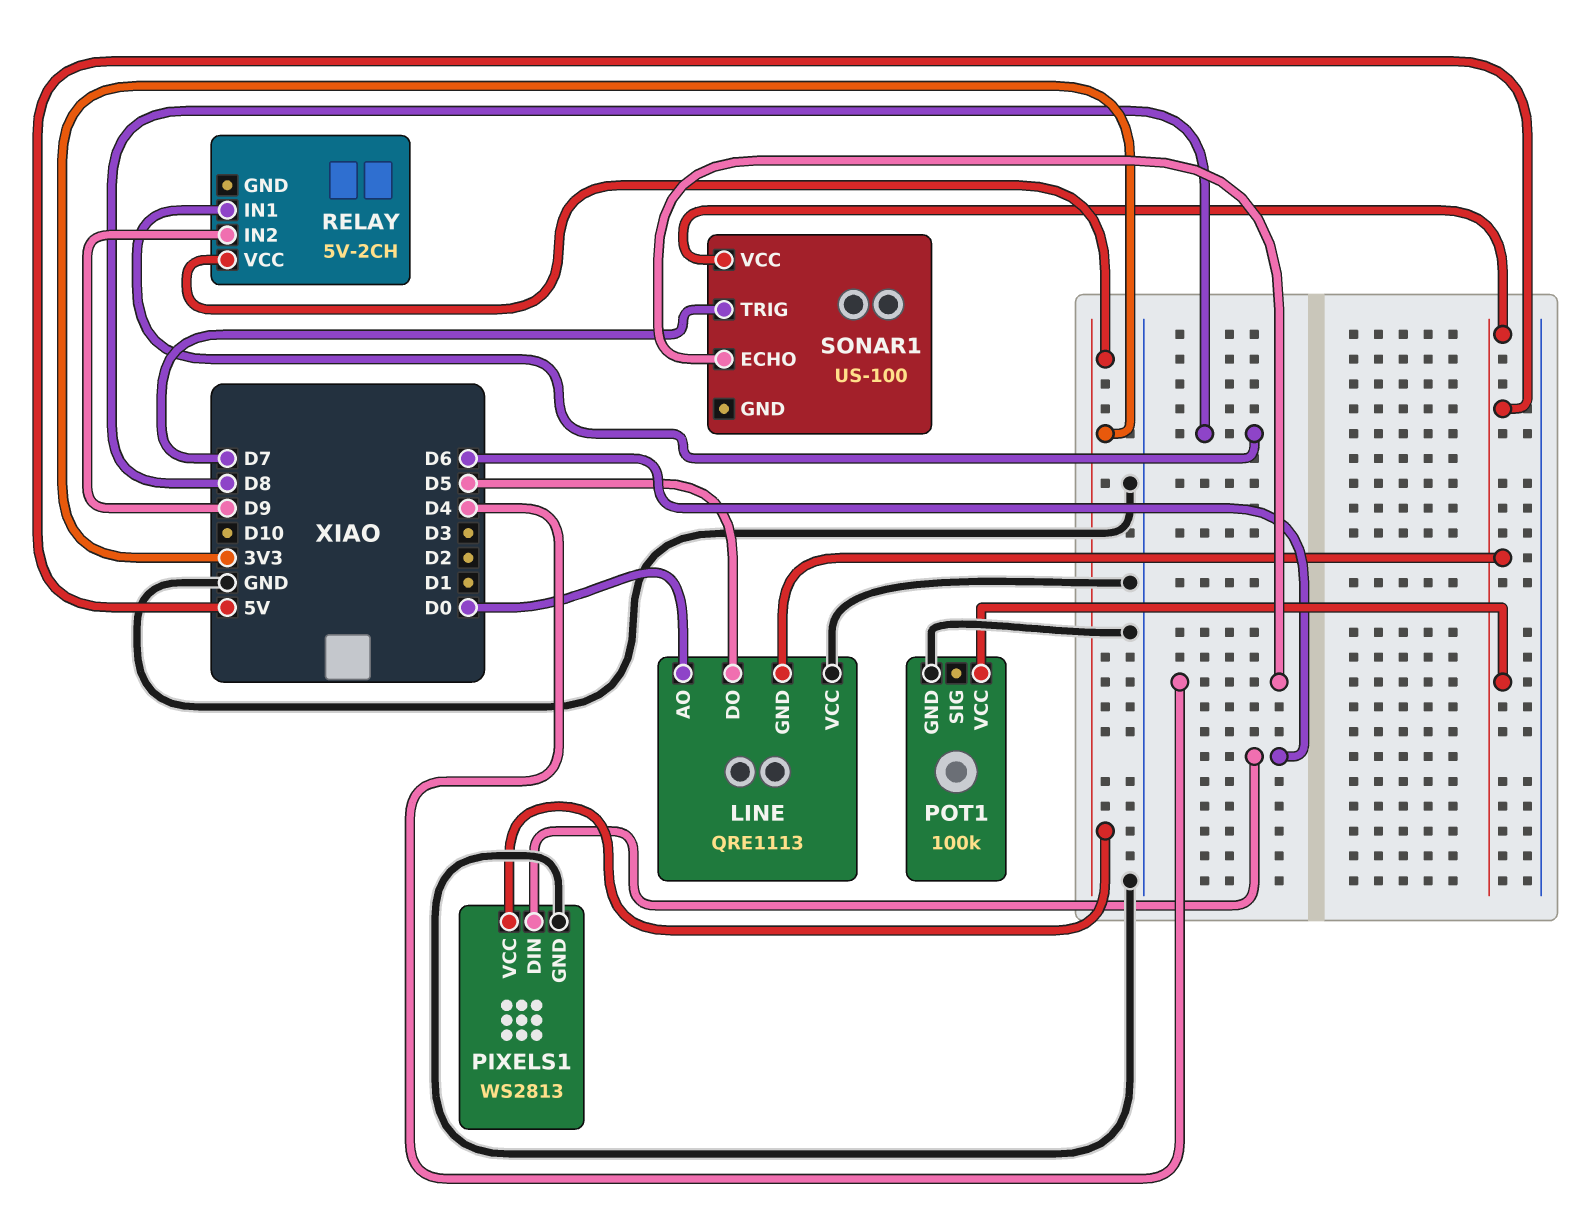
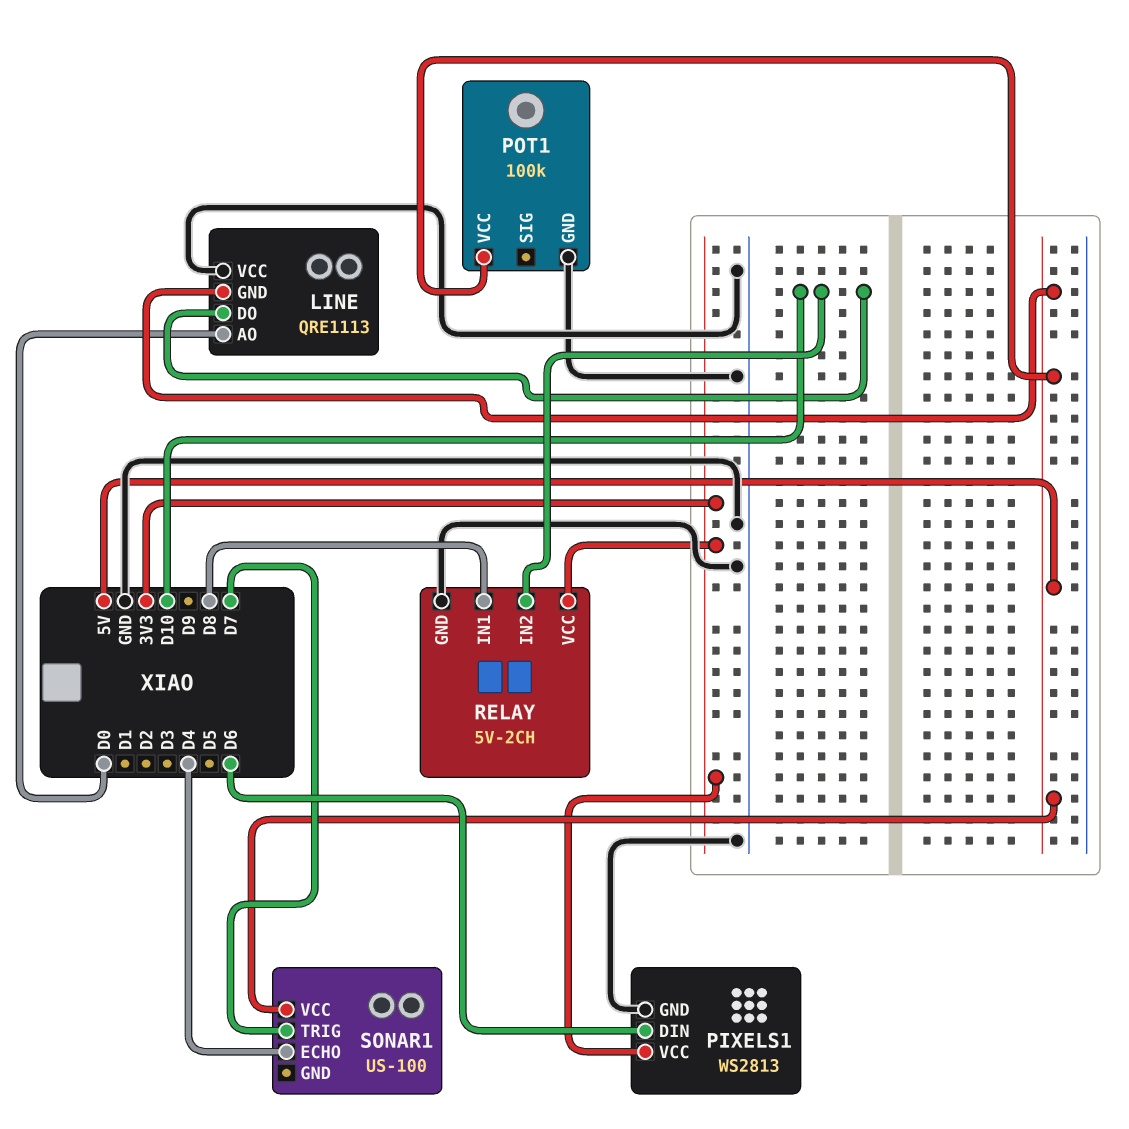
LINE pin DO: D5 -> D10
RELAY pin GND: none -> GND
RELAY pin IN2: D9 -> D10

